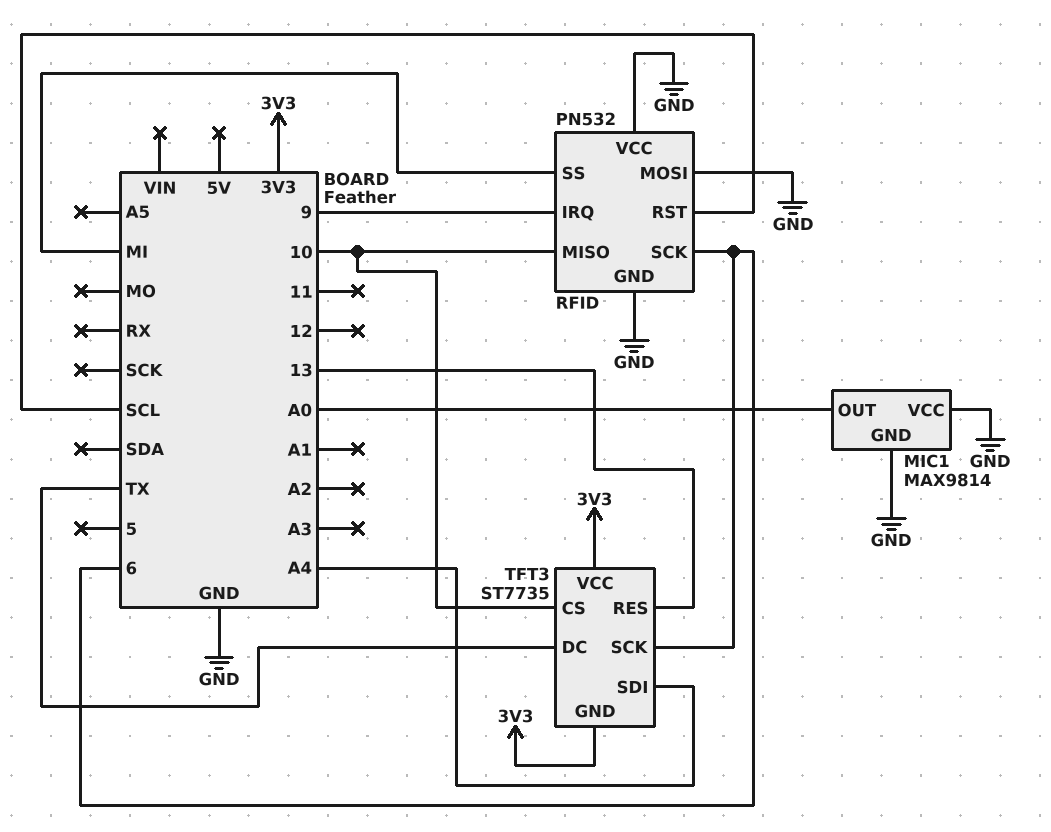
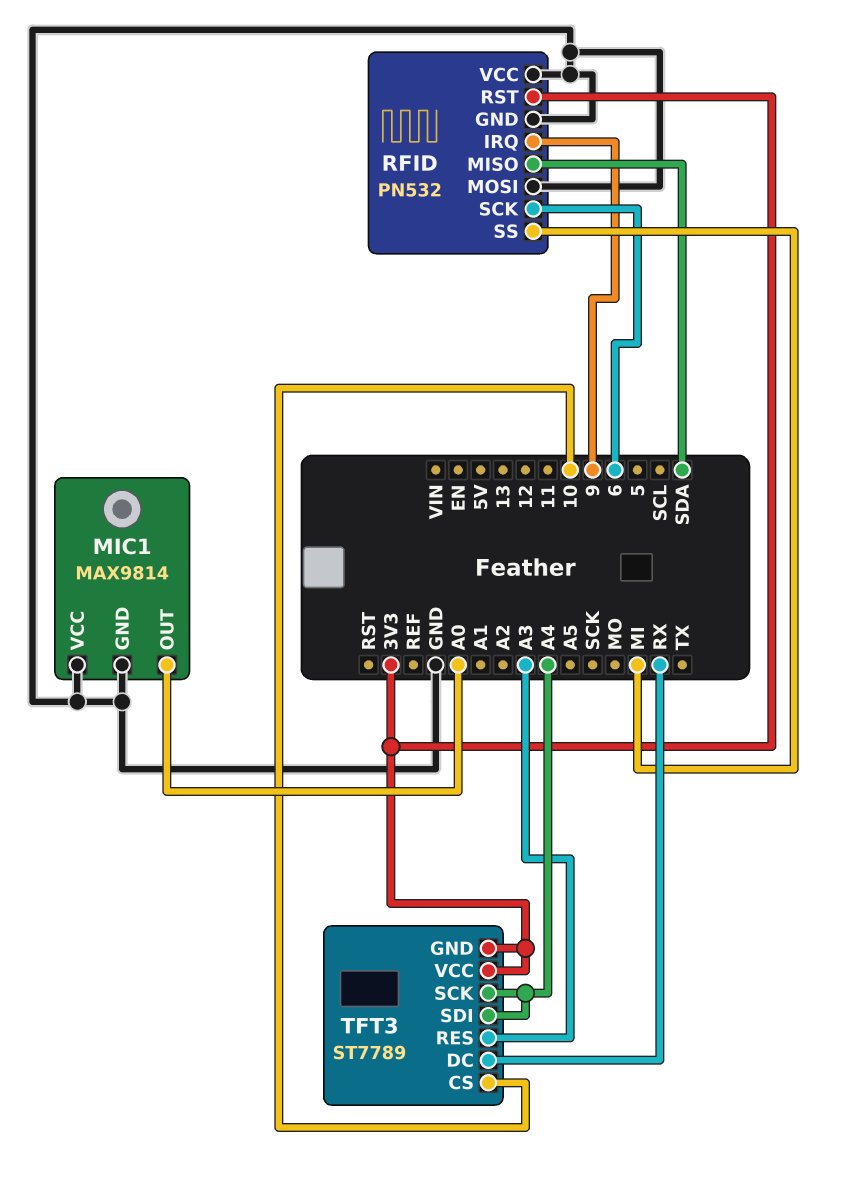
RFID pin MISO: 10 -> SDA
RFID pin RST: SCL -> 3V3
TFT3: ST7735 -> ST7789
TFT3 pin DC: TX -> RX
TFT3 pin RES: 13 -> A3
TFT3 pin SCK: 6 -> A4

